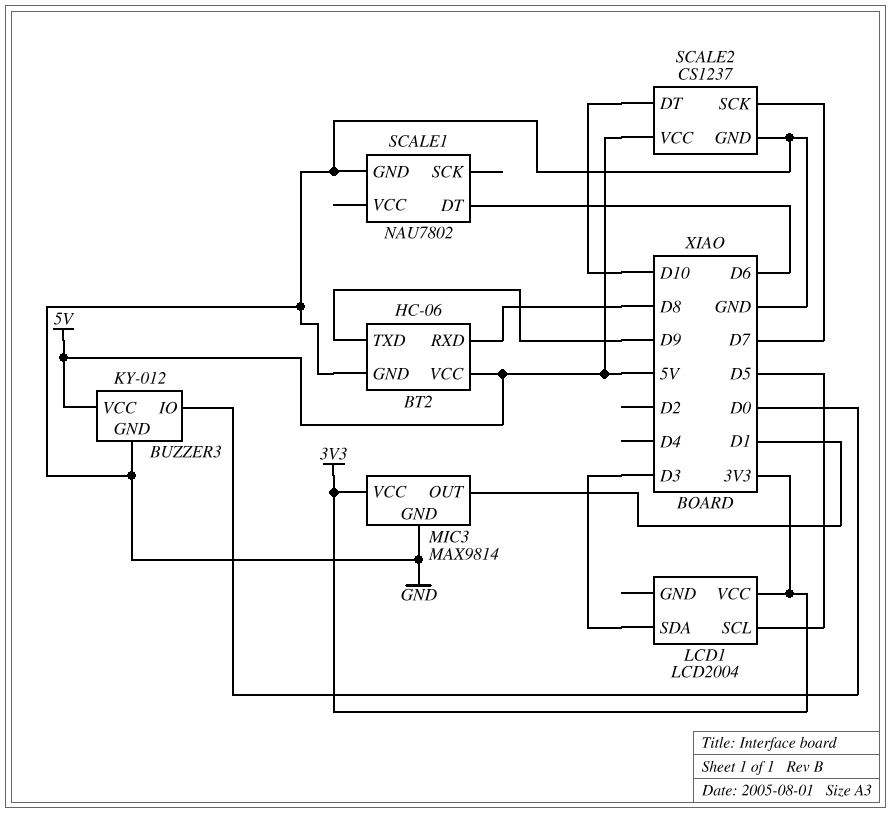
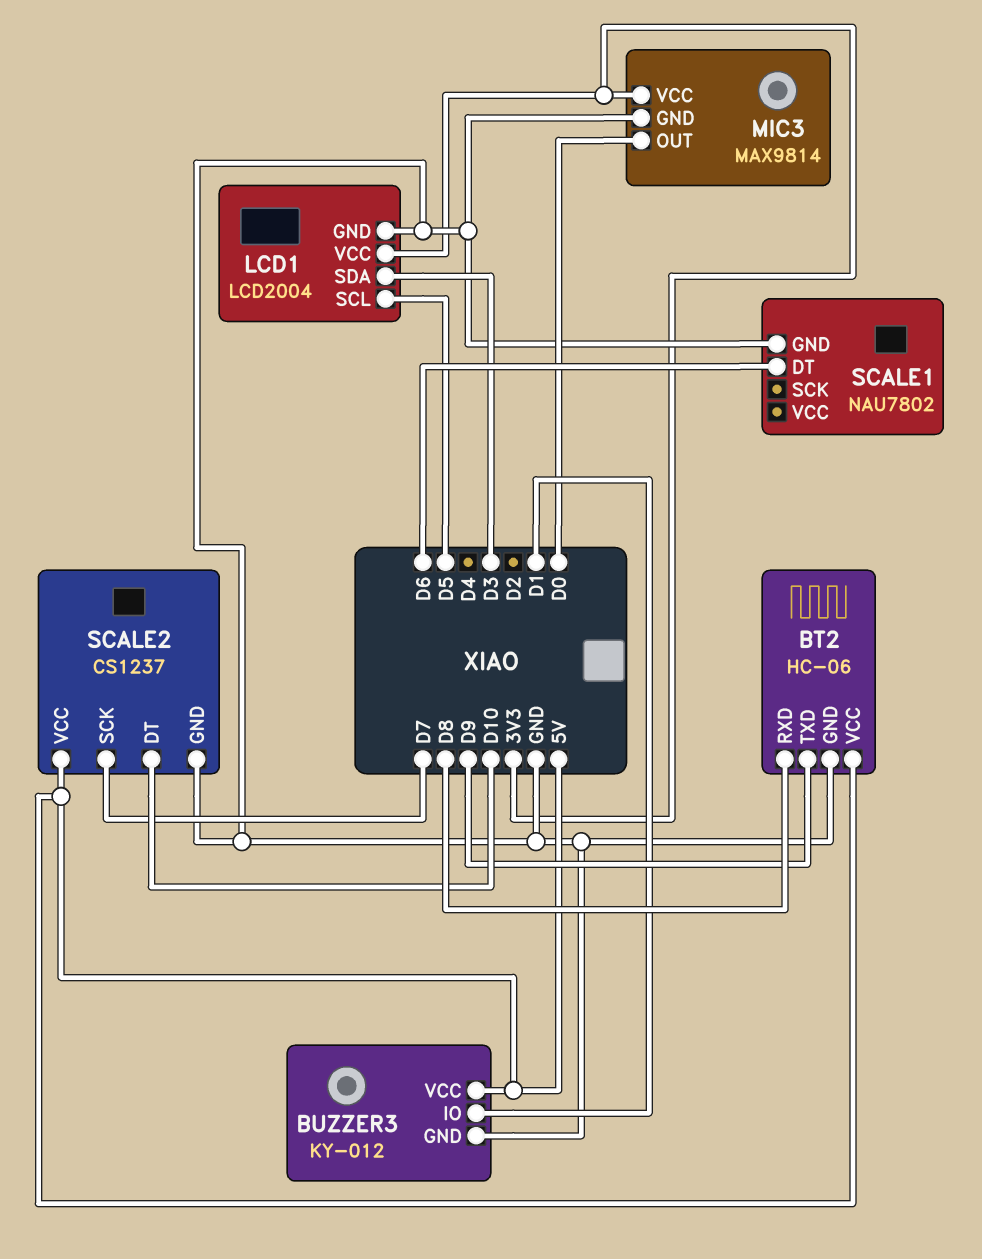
BUZZER3 pin IO: D0 -> D1
LCD1 pin GND: none -> GND
MIC3 pin OUT: D1 -> D0

